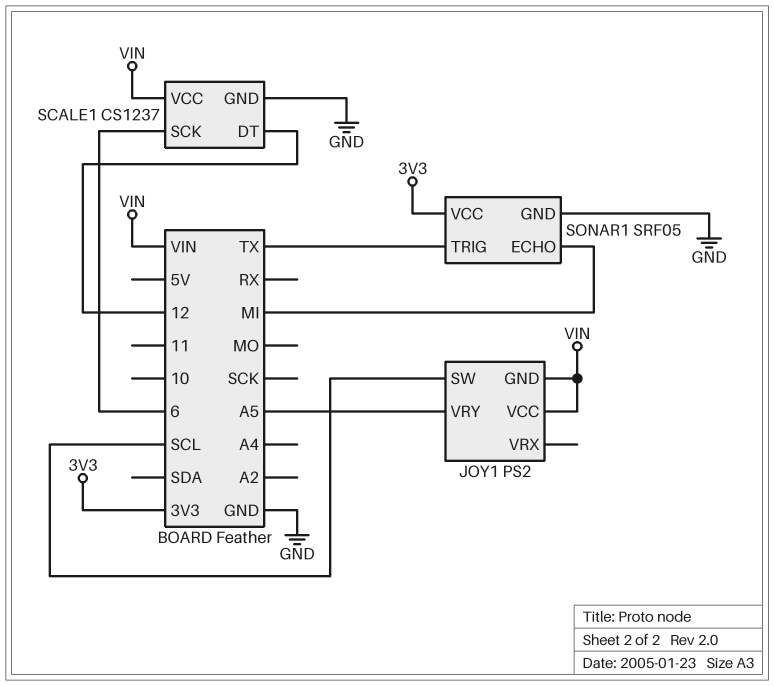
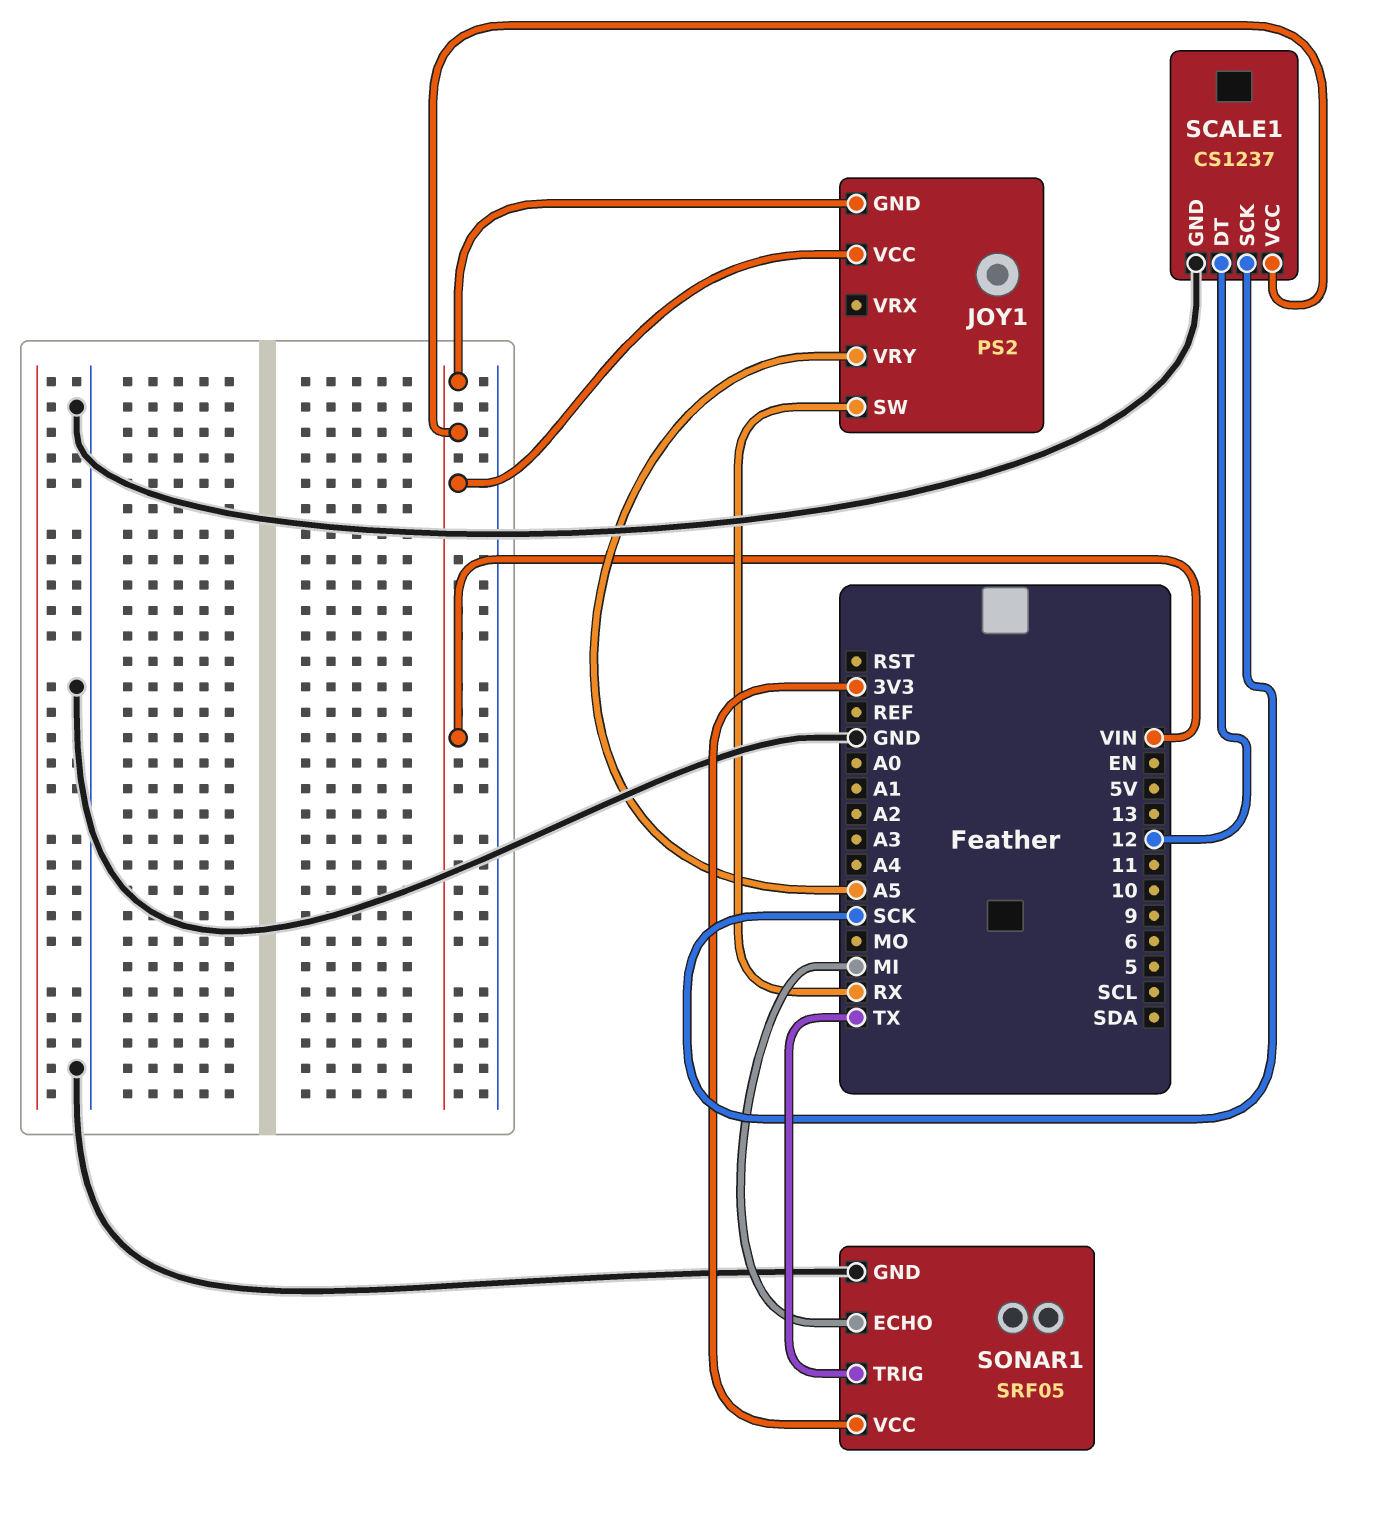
JOY1 pin SW: SCL -> RX
SCALE1 pin SCK: 6 -> SCK

